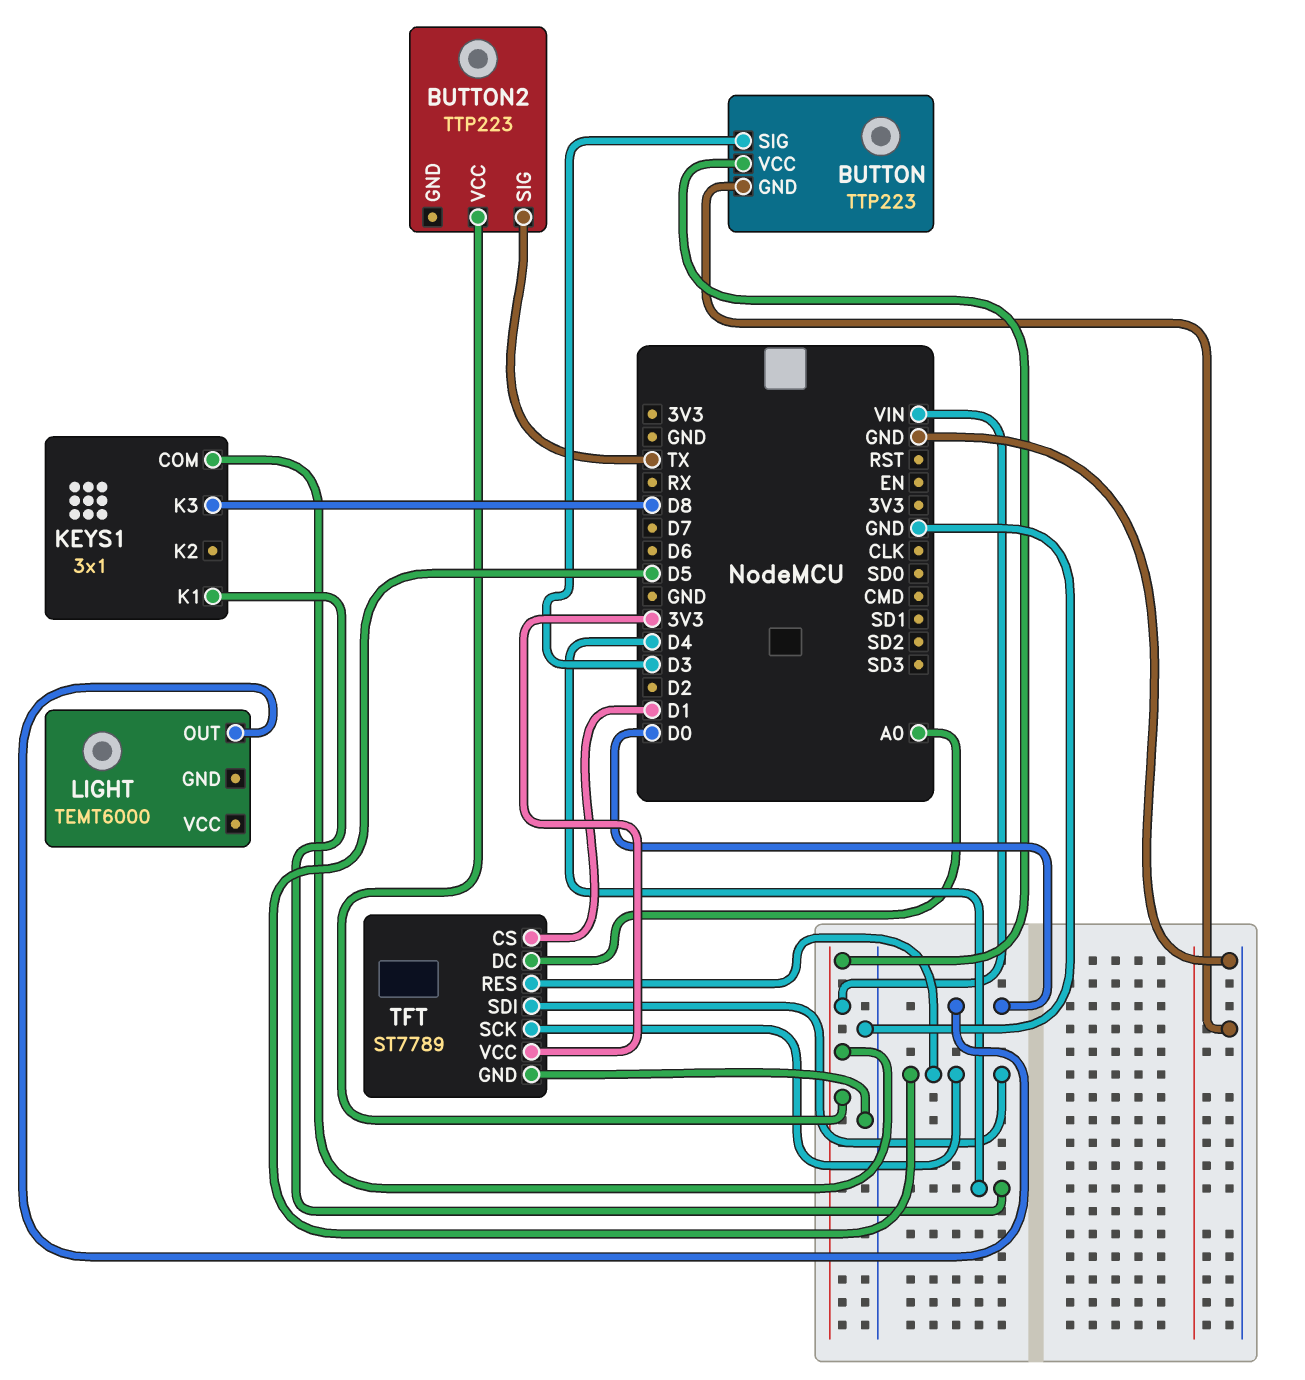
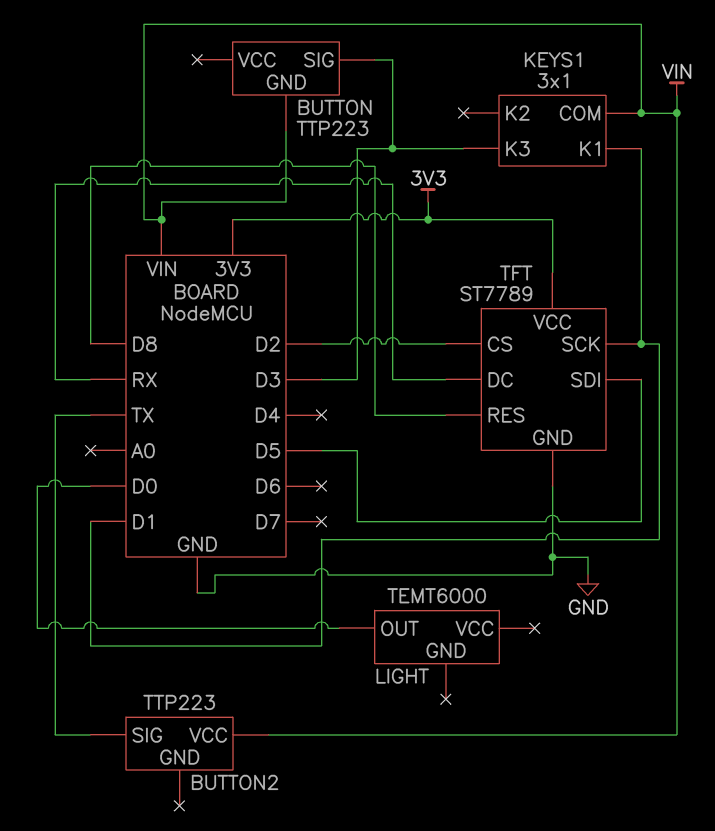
BUTTON pin GND: GND -> VIN
BUTTON pin VCC: VIN -> none
KEYS1 pin K1: D4 -> D1
KEYS1 pin K3: D8 -> D3
TFT pin CS: D1 -> D2
TFT pin DC: A0 -> RX
TFT pin RES: D5 -> D8
TFT pin SCK: D5 -> D1

